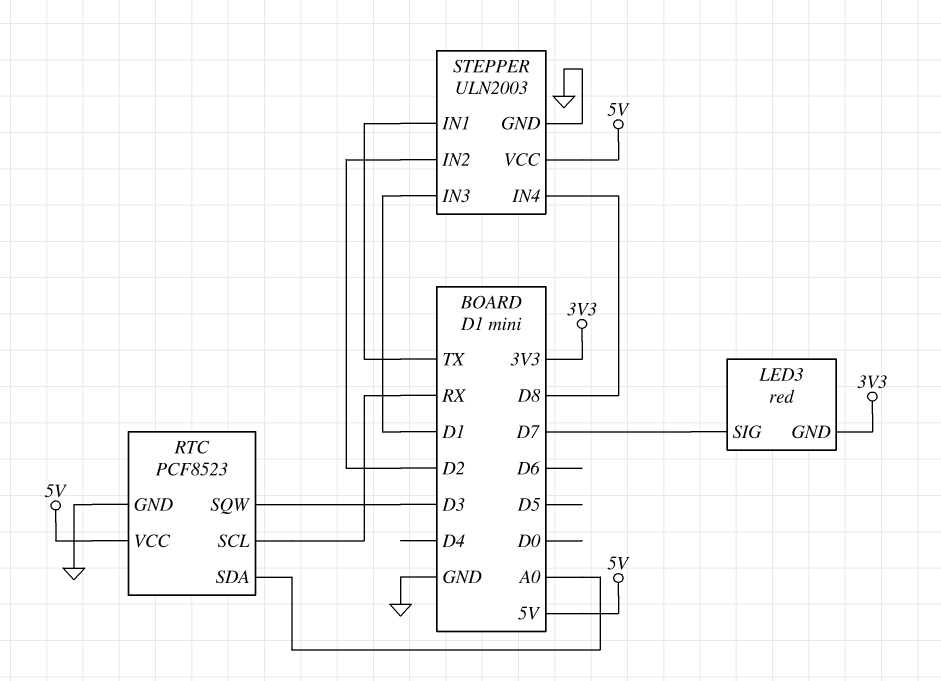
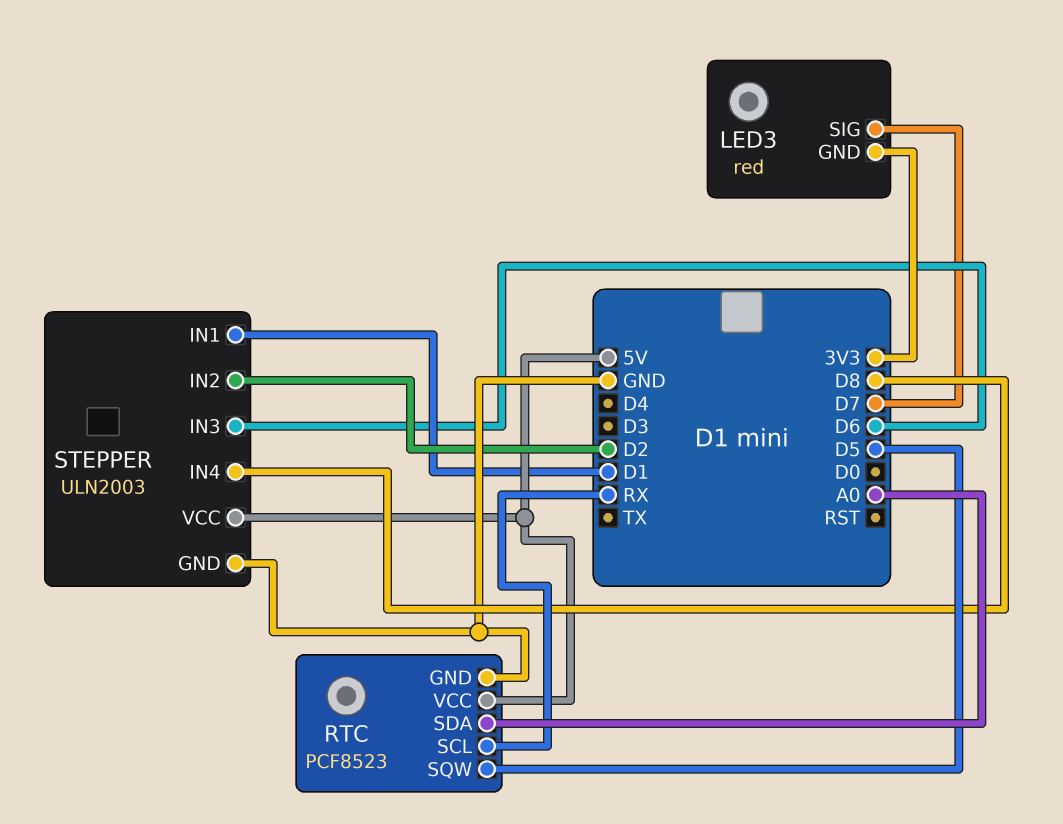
RTC pin SQW: D3 -> D5
STEPPER pin IN1: TX -> D1
STEPPER pin IN3: D1 -> D6

